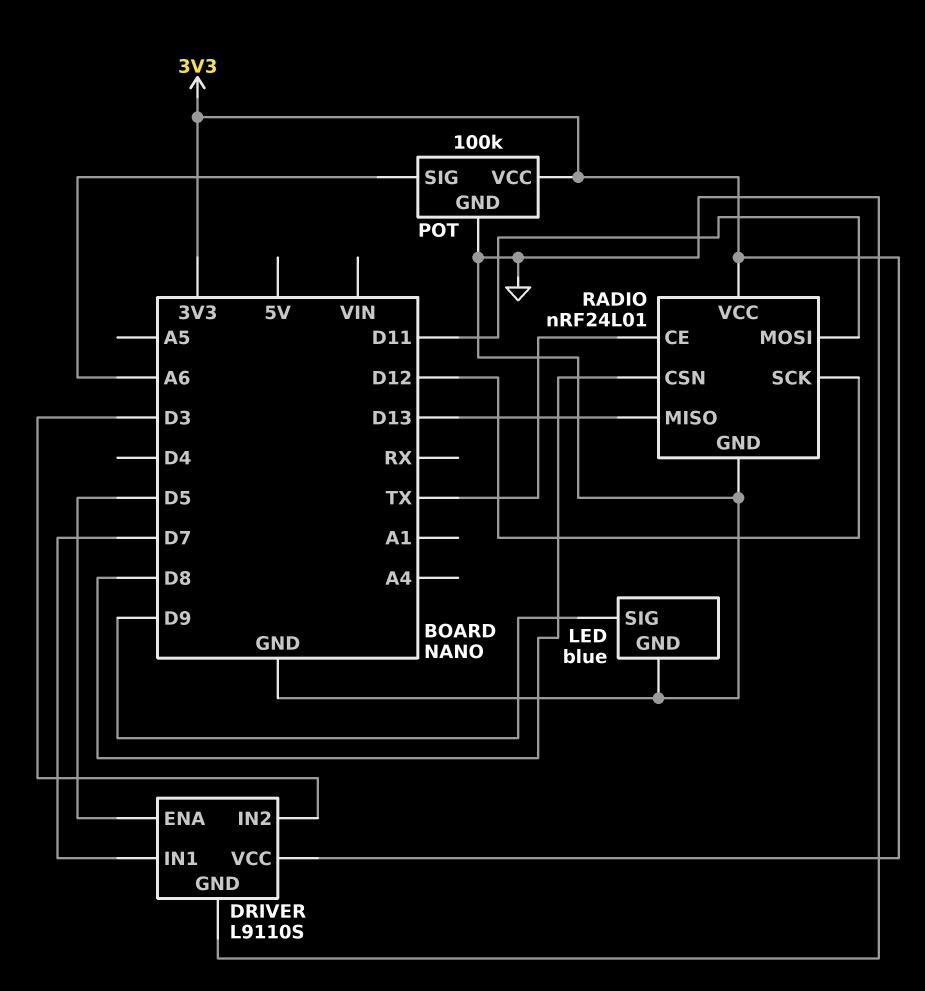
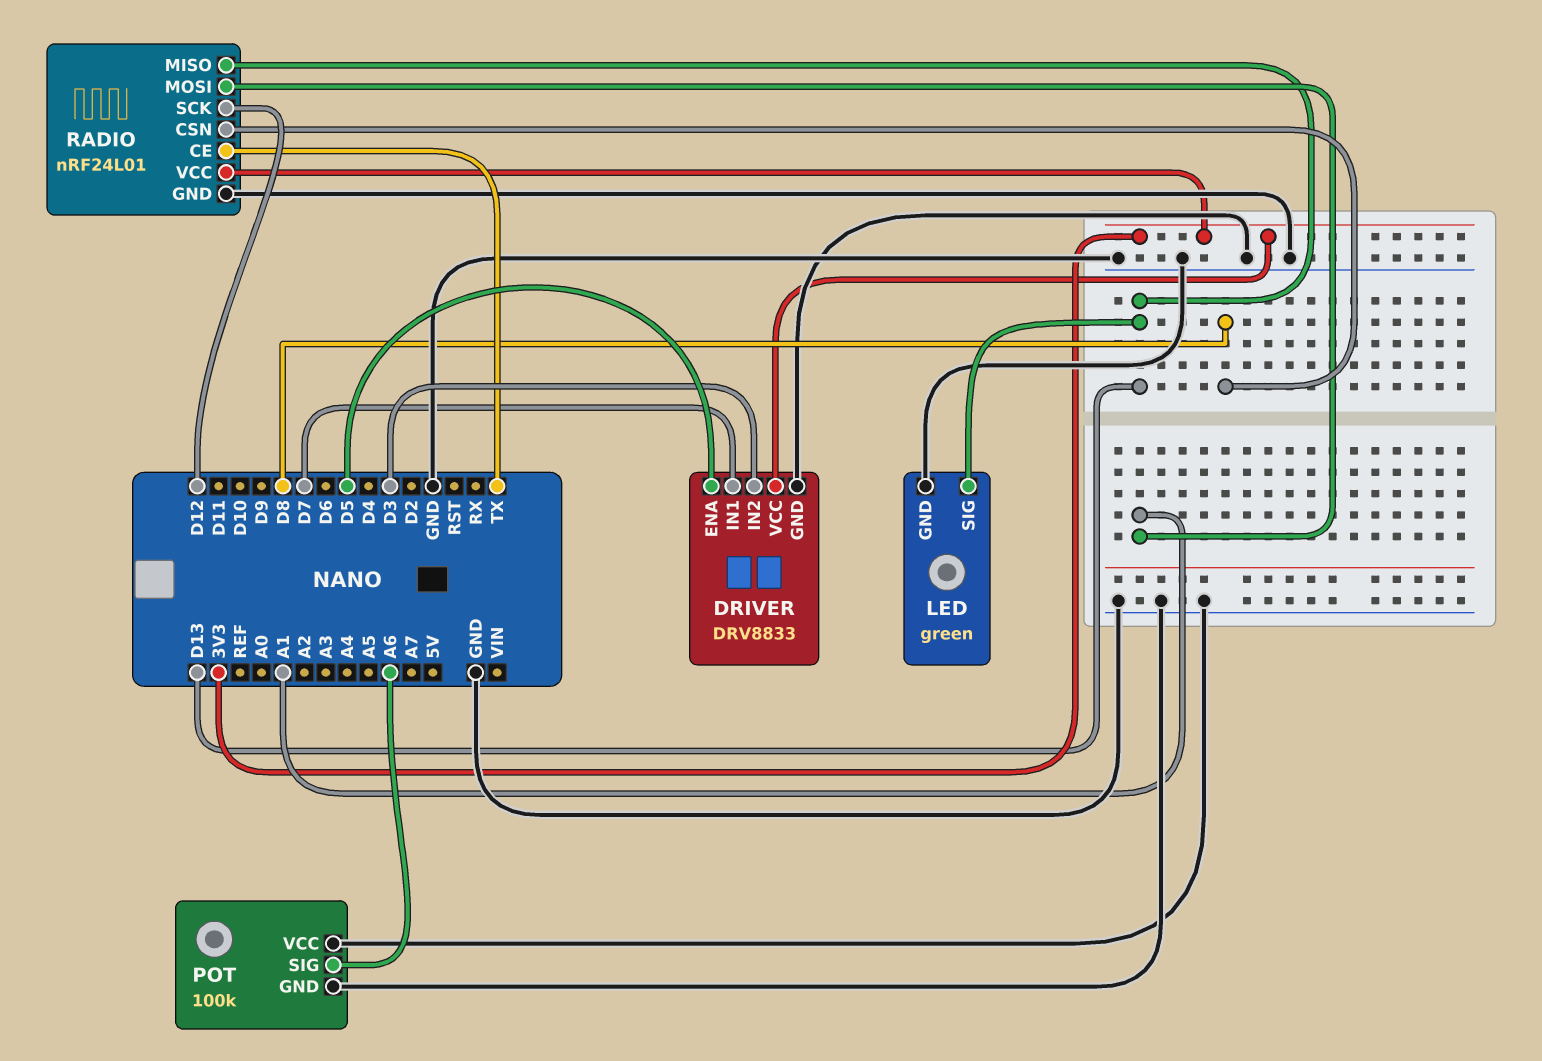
DRIVER: L9110S -> DRV8833
LED: blue -> green
LED pin SIG: D9 -> D13
POT pin VCC: 3V3 -> GND
RADIO pin MOSI: D11 -> A1

